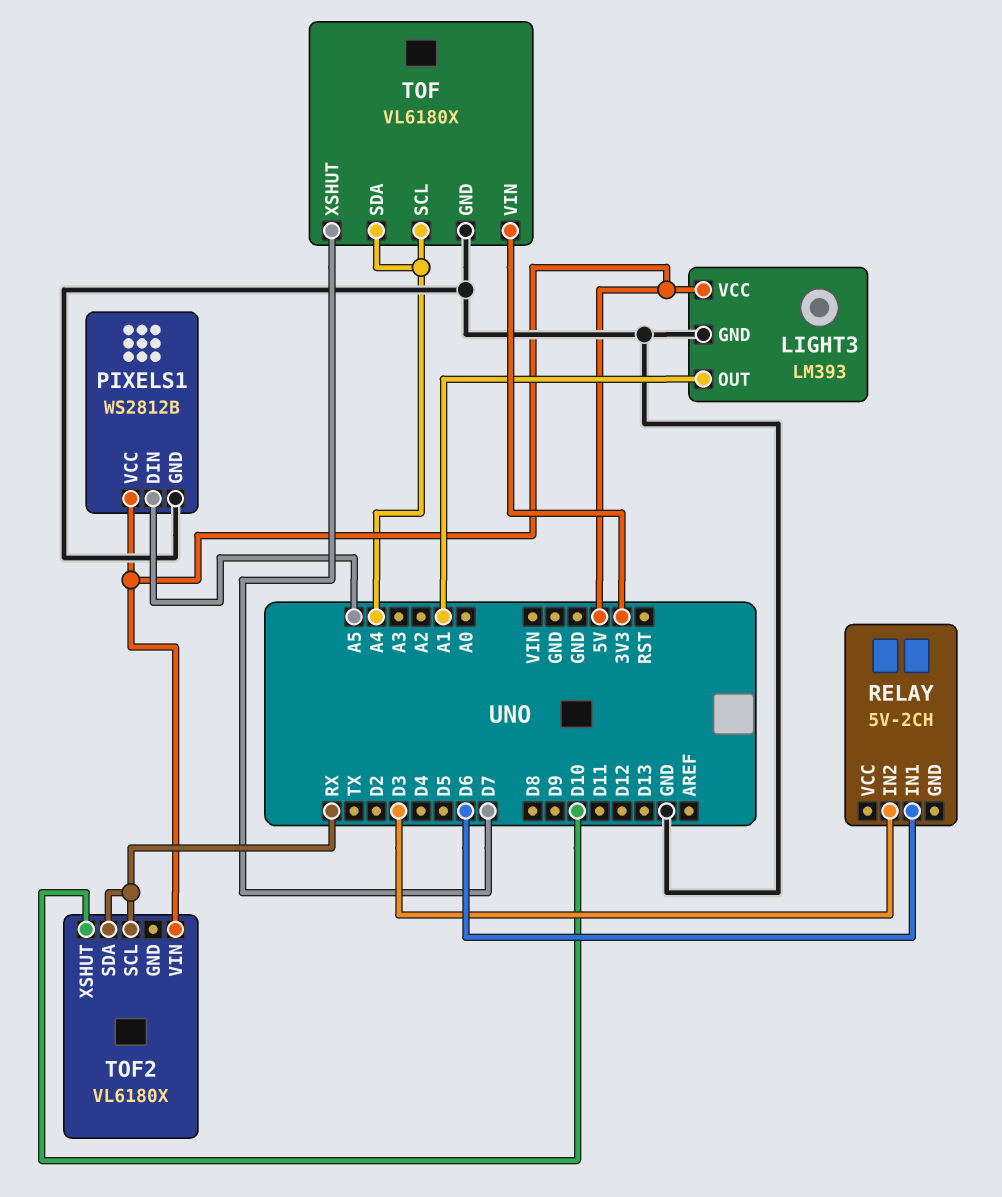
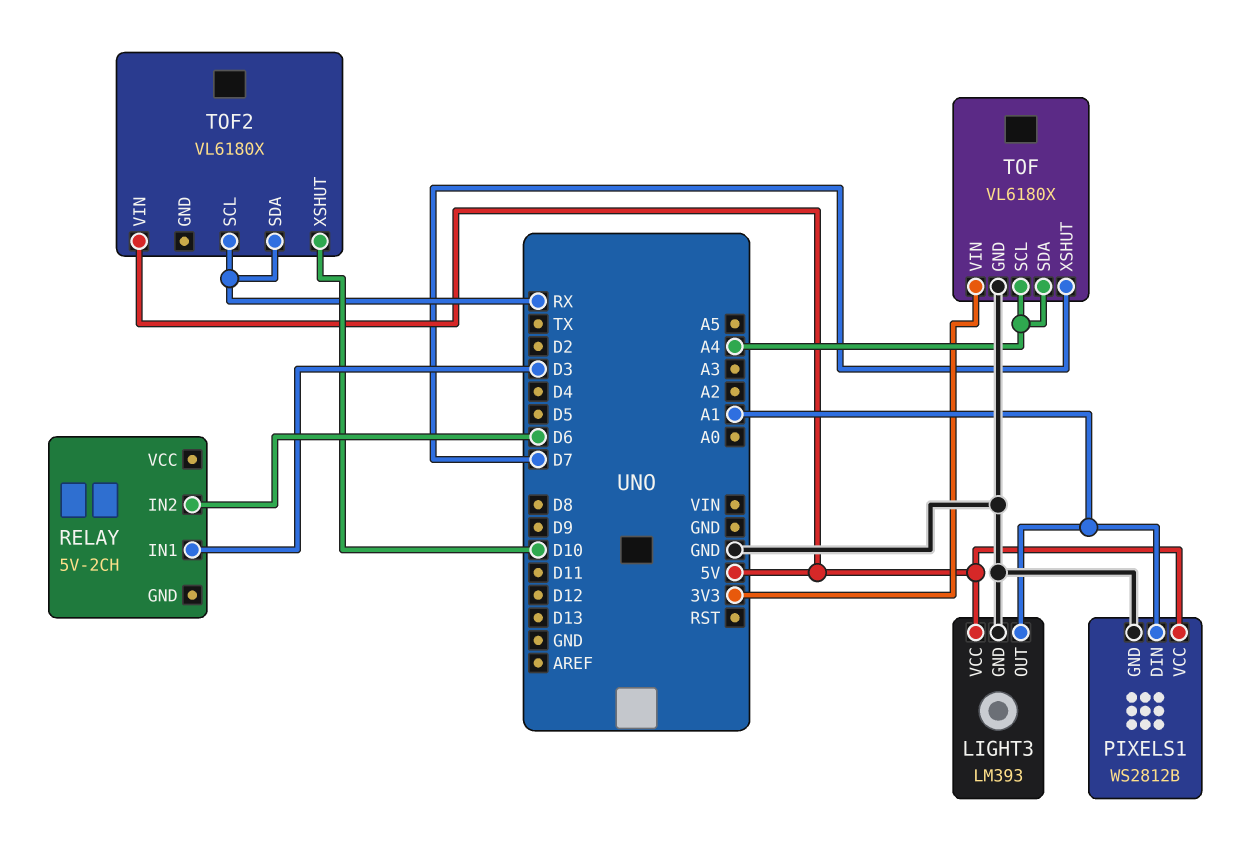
PIXELS1 pin DIN: A5 -> A1
RELAY pin IN1: D6 -> D3
RELAY pin IN2: D3 -> D6

